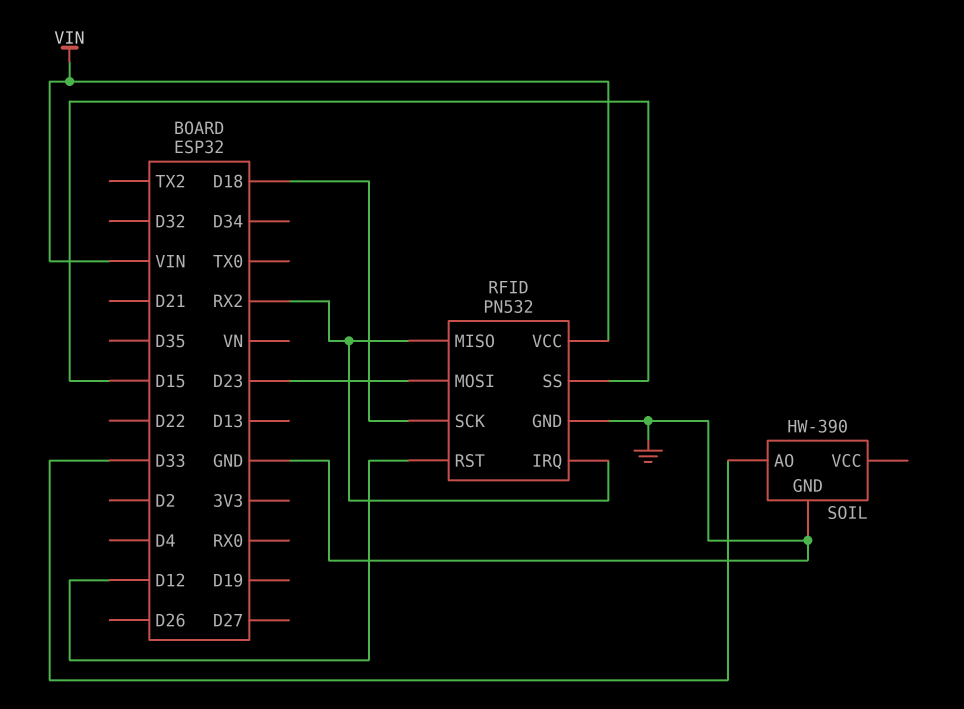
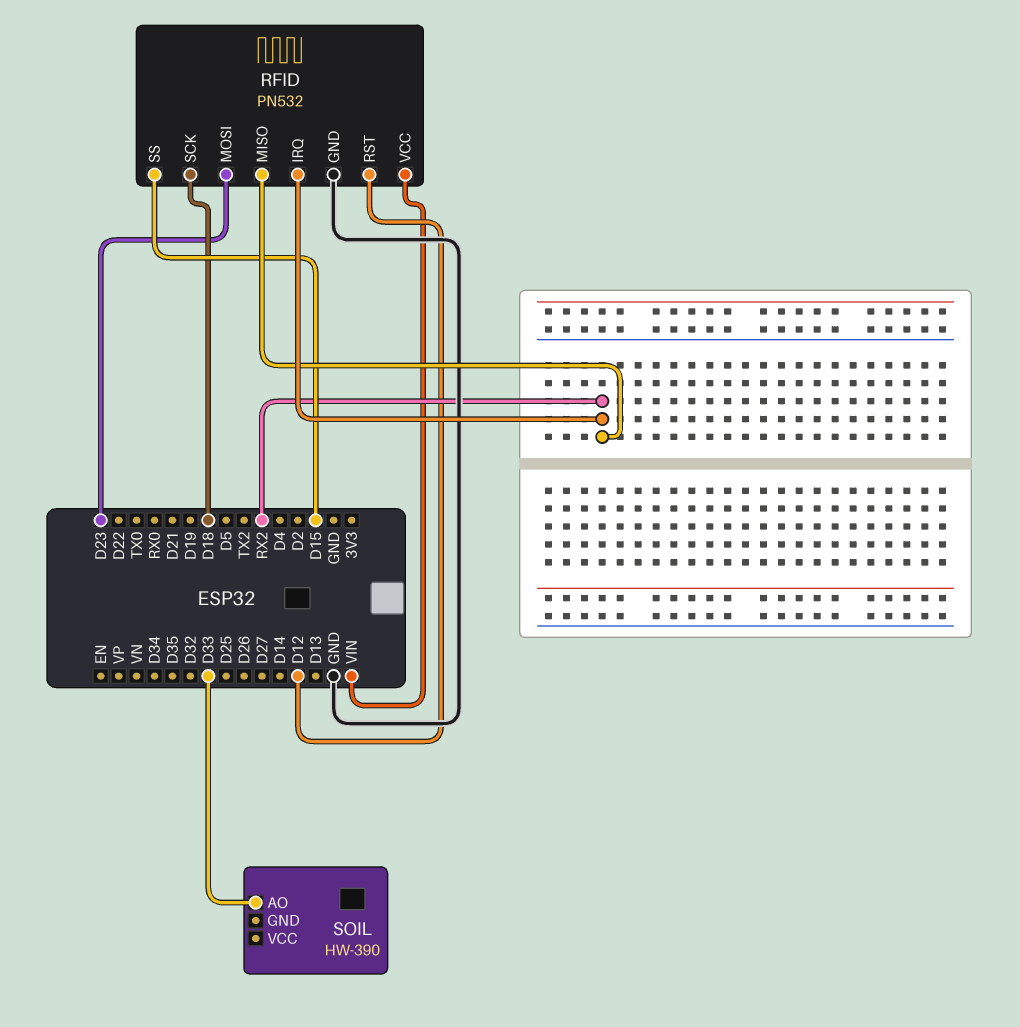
SOIL pin GND: GND -> none

